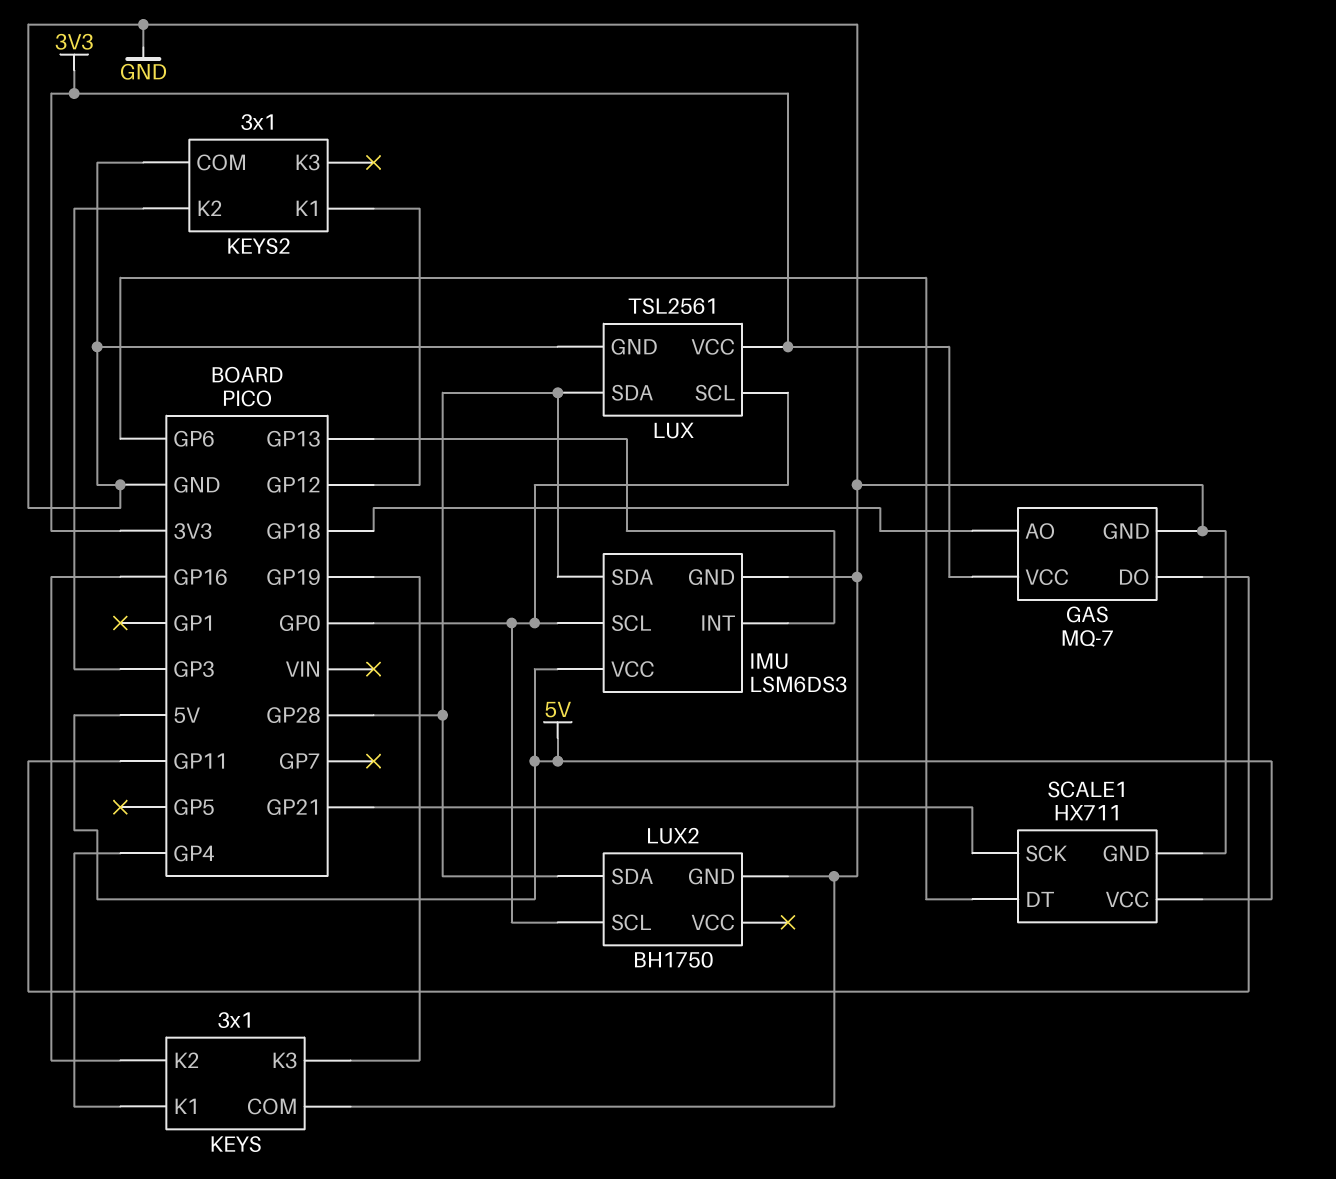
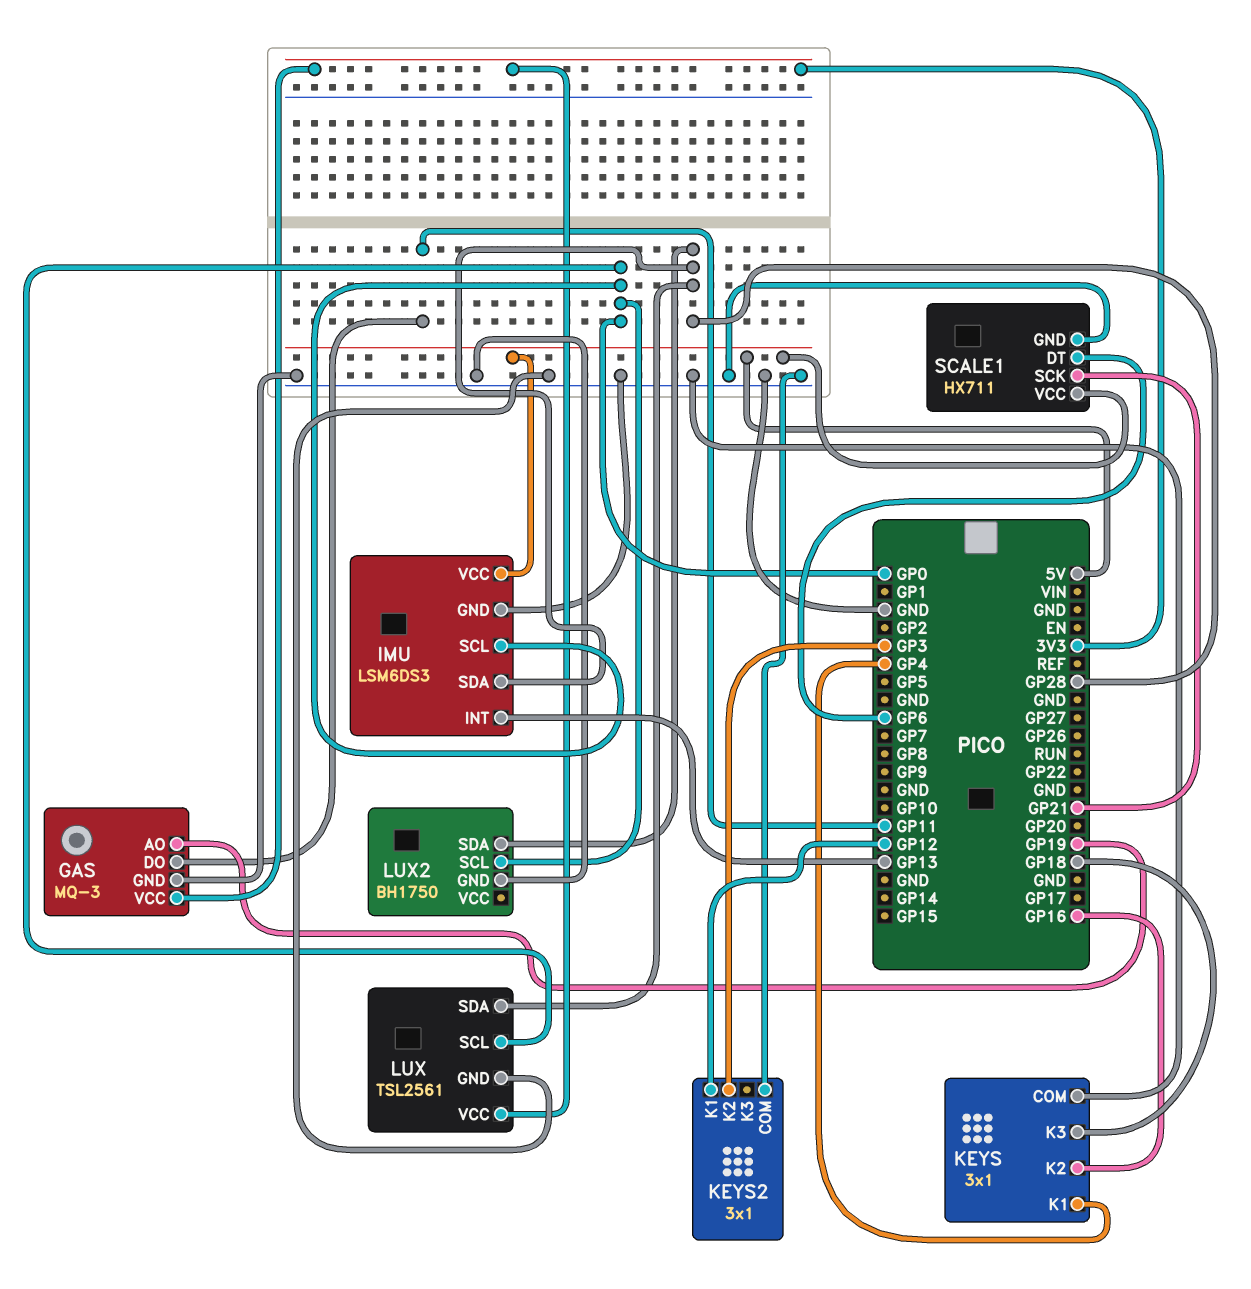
GAS: MQ-7 -> MQ-3
GAS pin AO: GP18 -> GP19
KEYS pin K3: GP19 -> GP18

